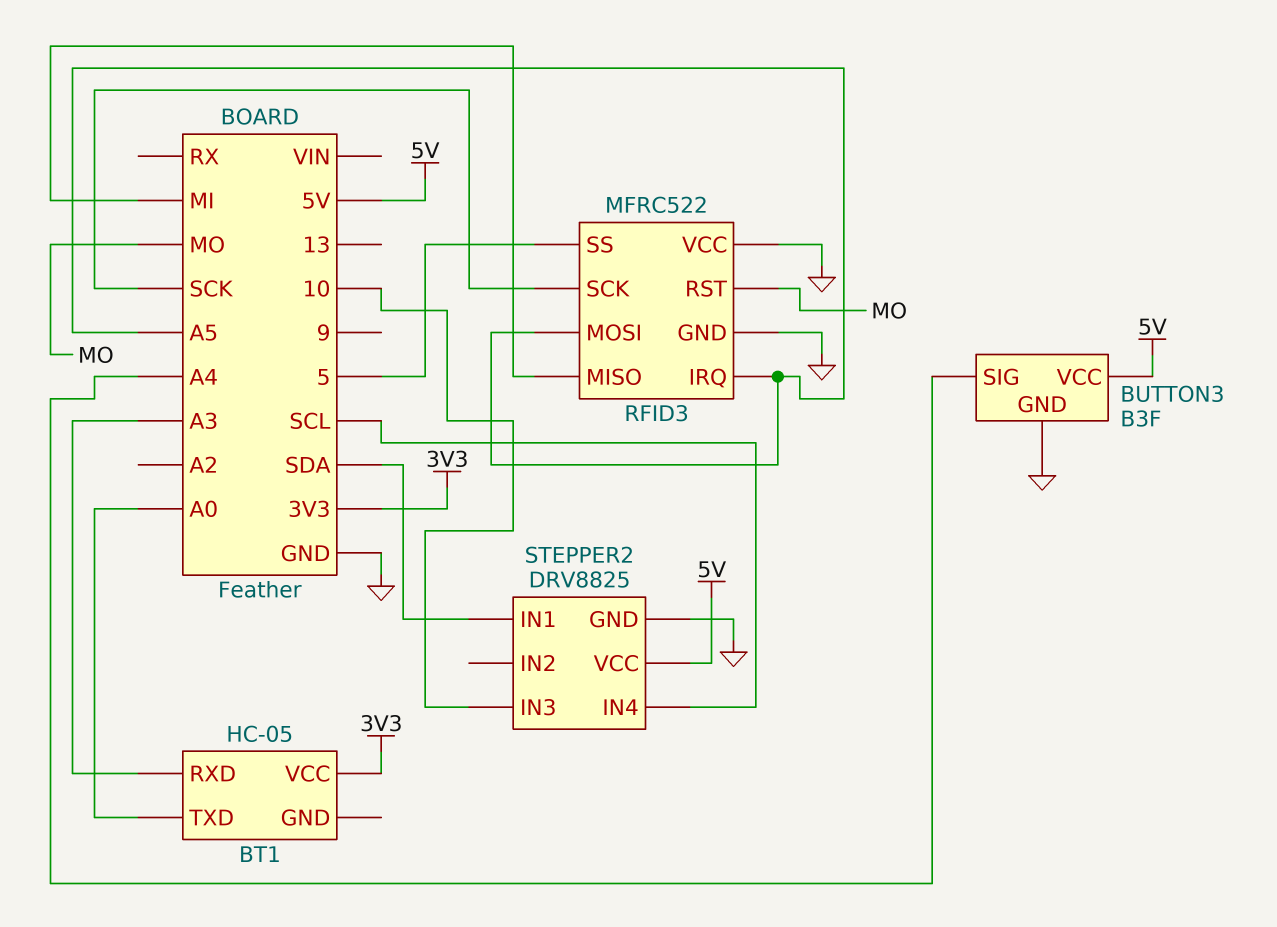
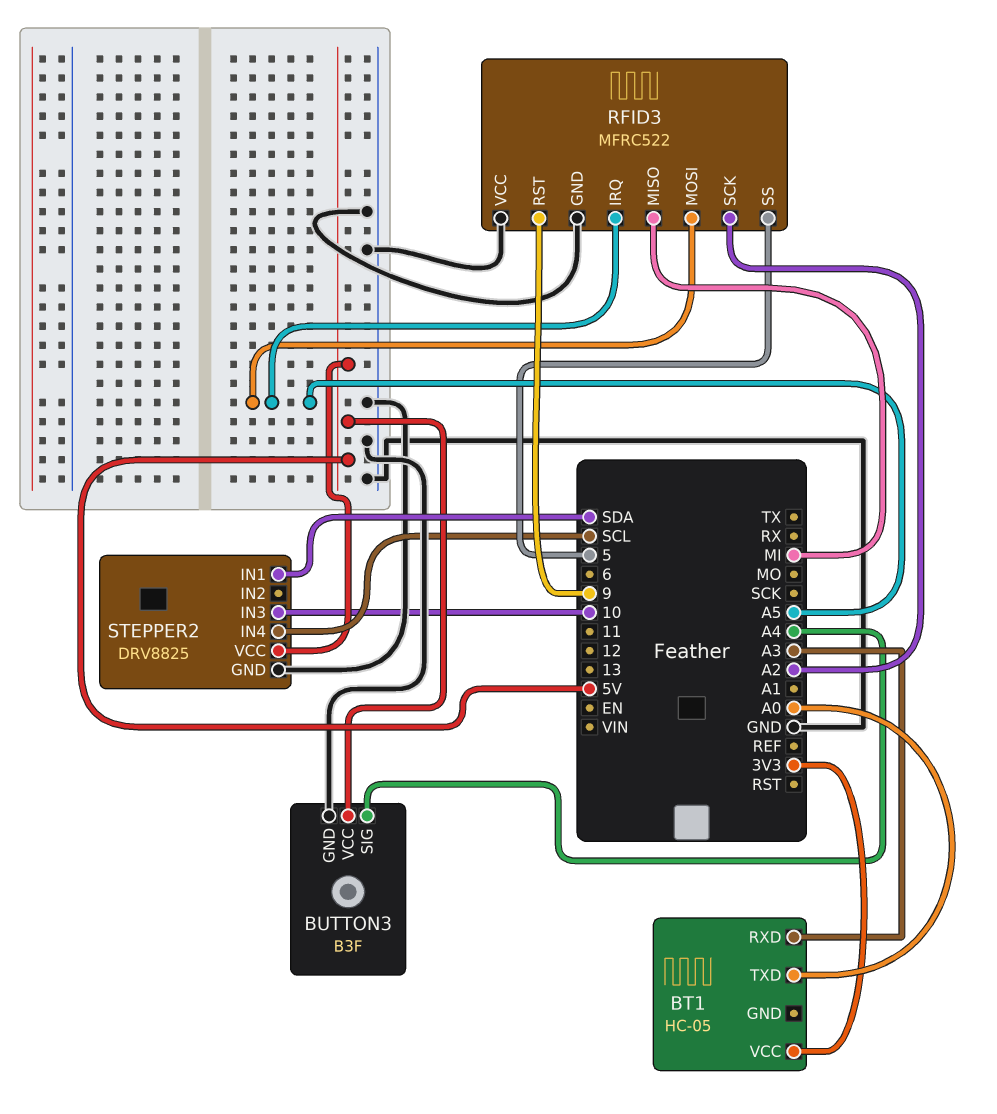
RFID3 pin RST: MO -> 9
RFID3 pin SCK: SCK -> A2

